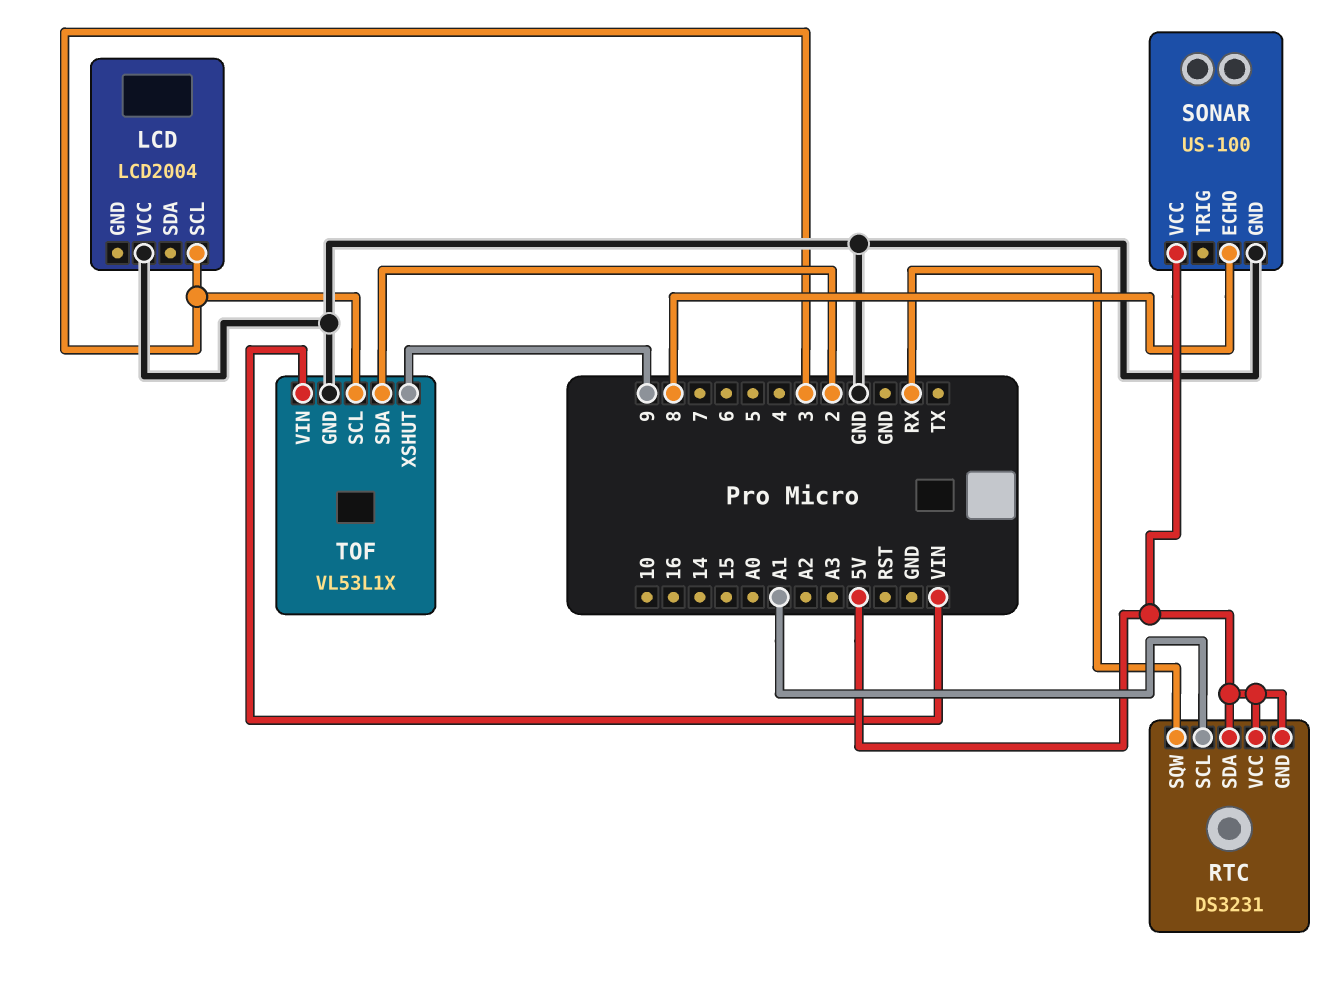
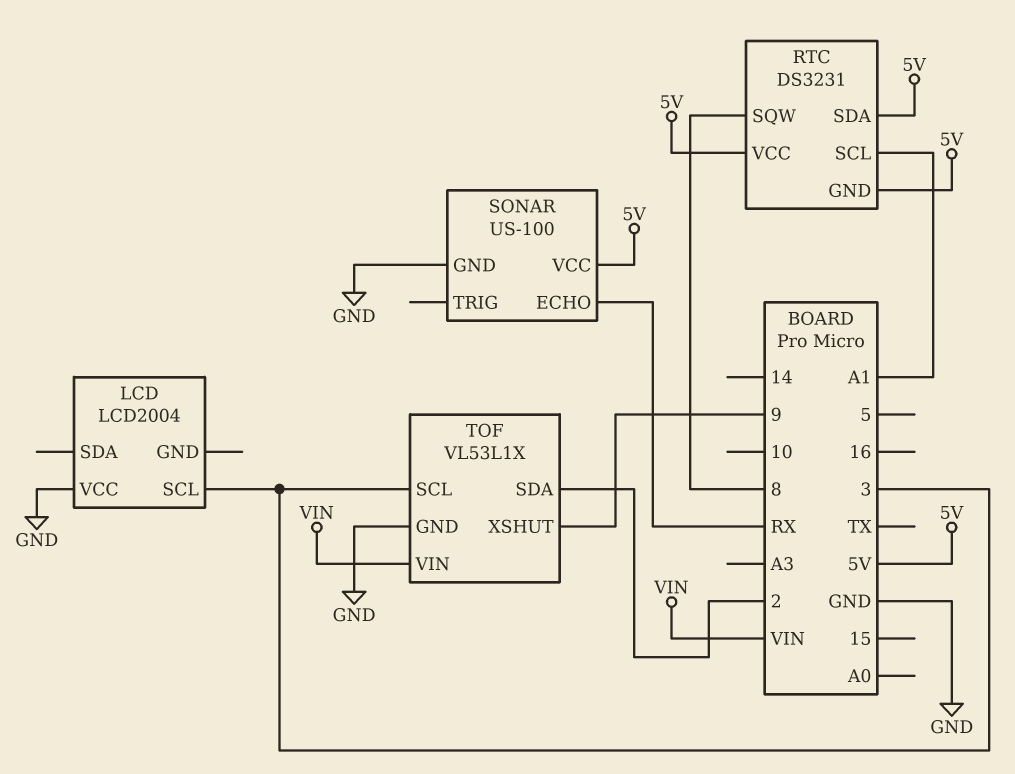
RTC pin SQW: RX -> 8
SONAR pin ECHO: 8 -> RX

